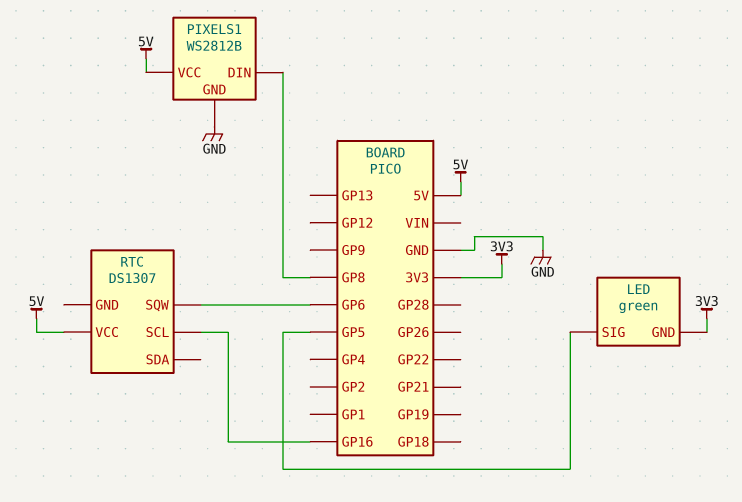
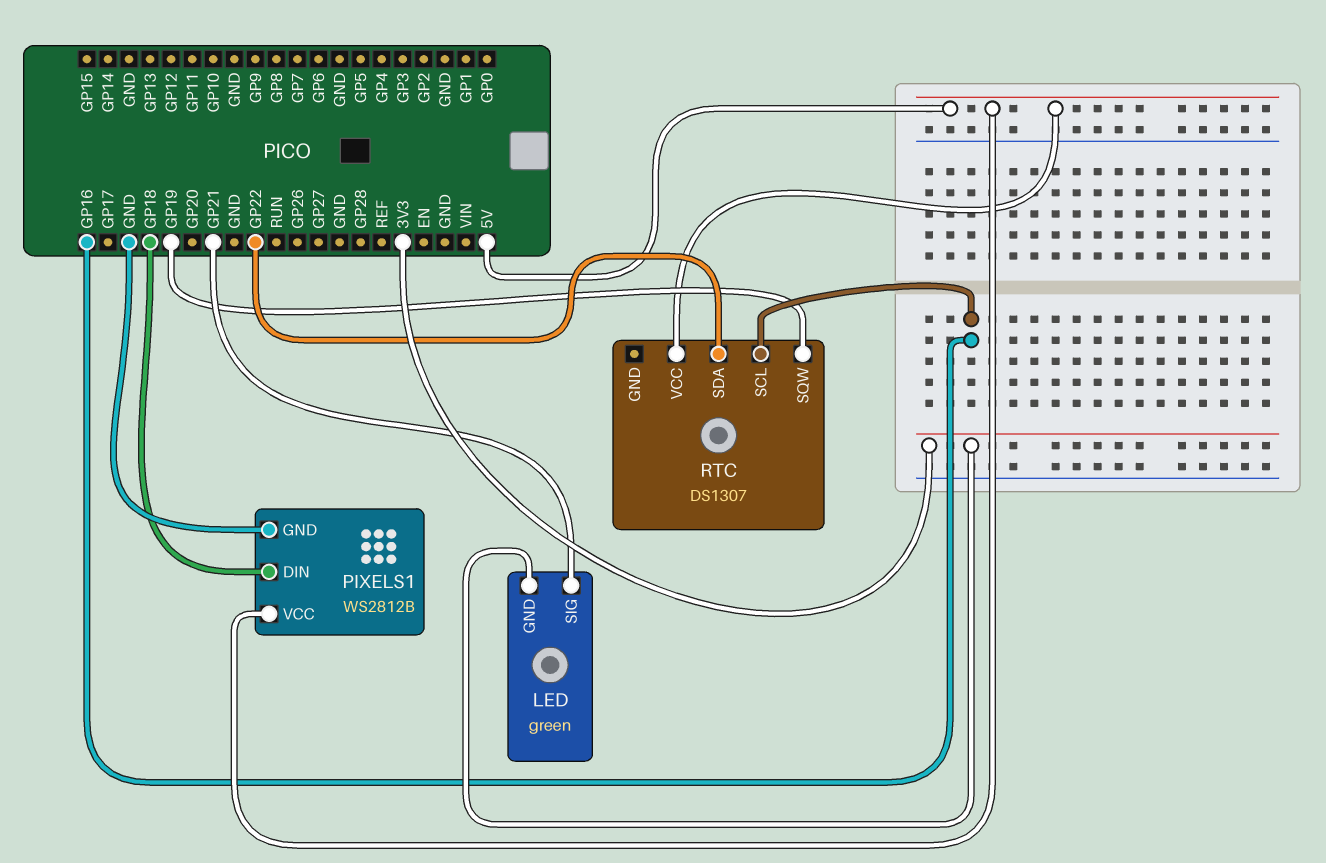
LED pin SIG: GP5 -> GP21
PIXELS1 pin DIN: GP8 -> GP18
RTC pin SDA: none -> GP22
RTC pin SQW: GP6 -> GP19

